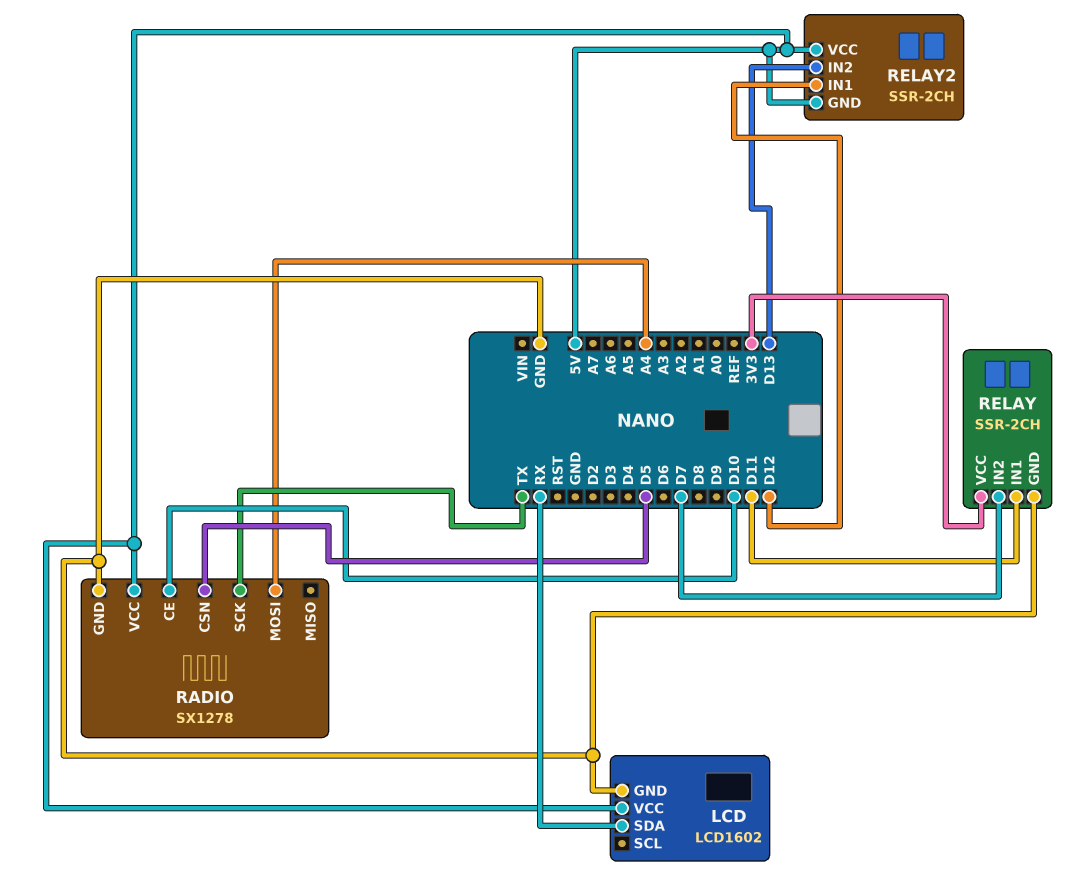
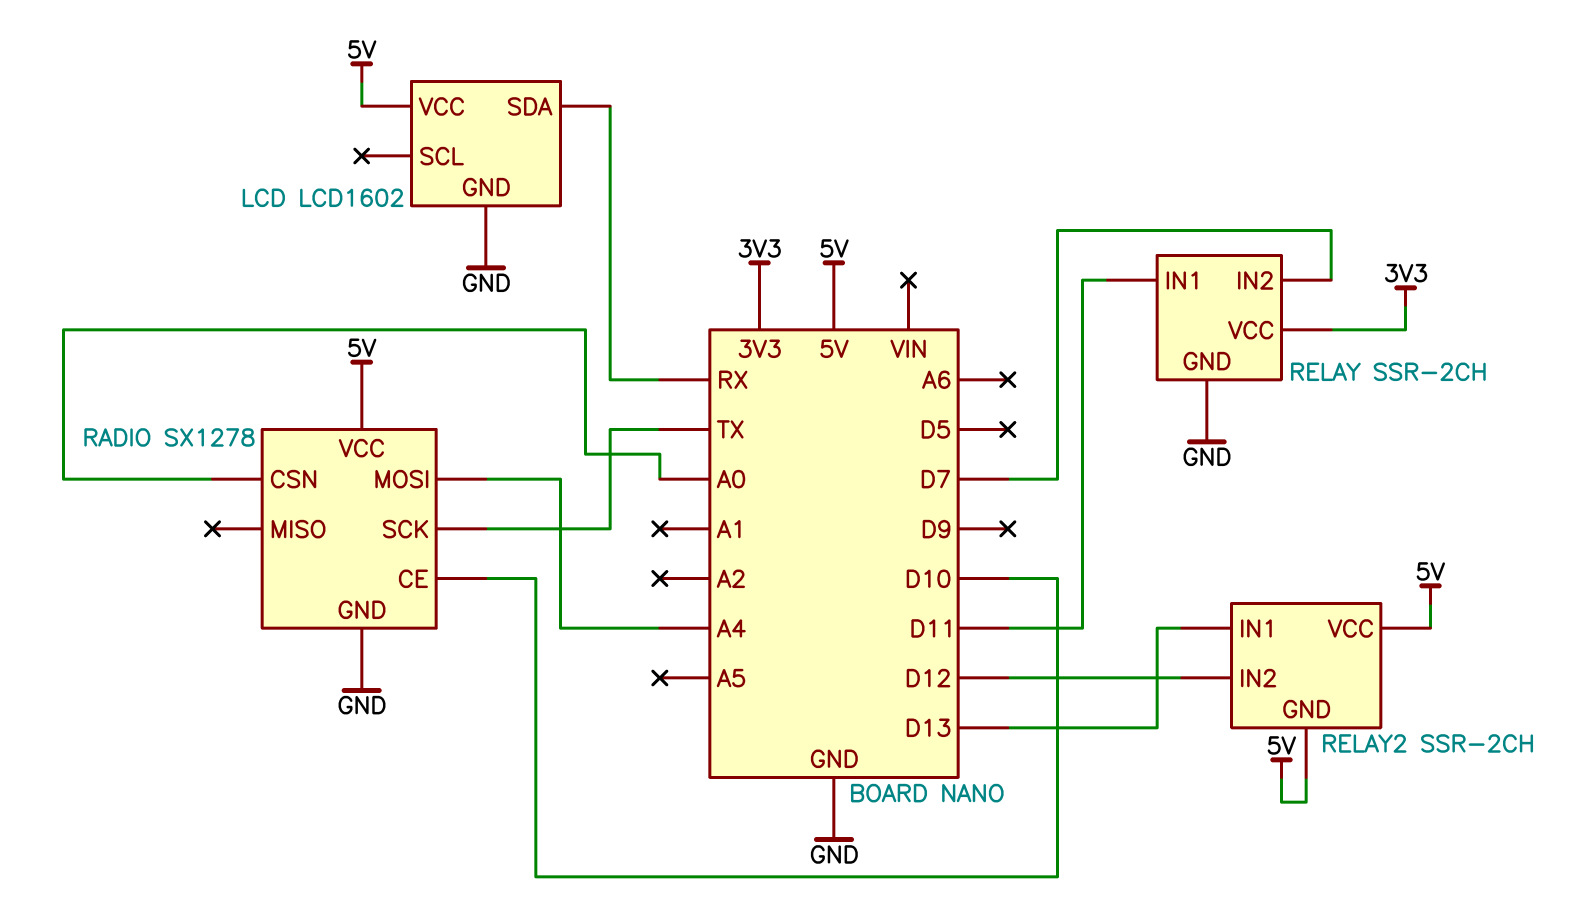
RADIO pin CSN: D5 -> A0
RELAY2 pin IN1: D12 -> D13
RELAY2 pin IN2: D13 -> D12

